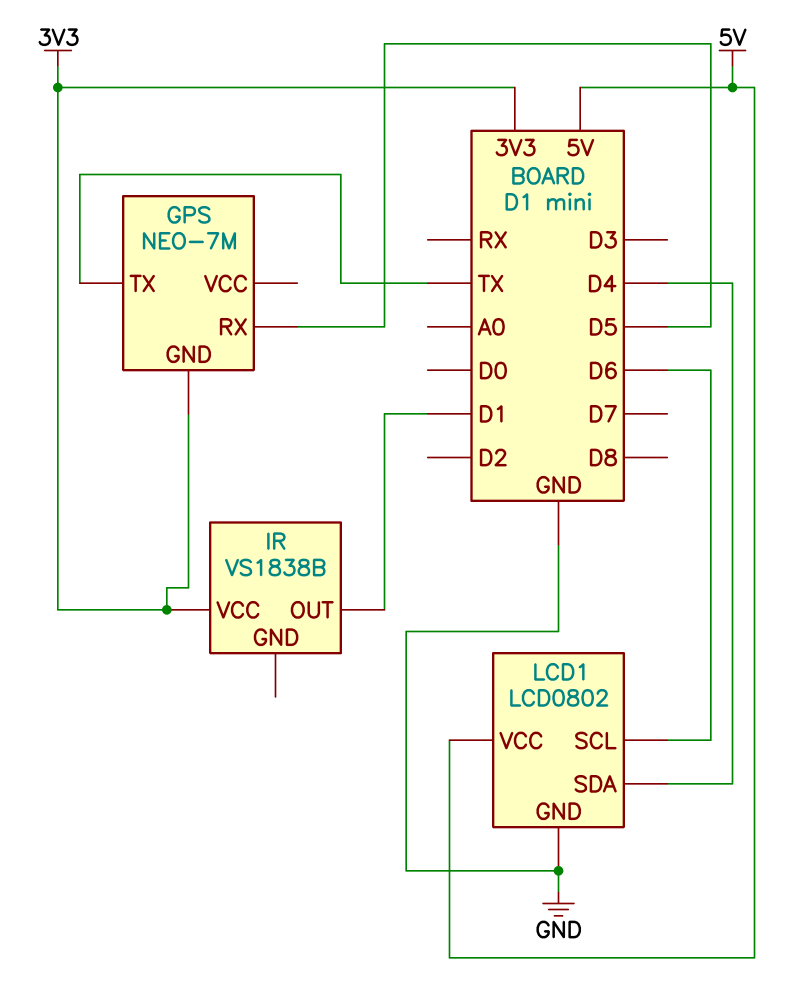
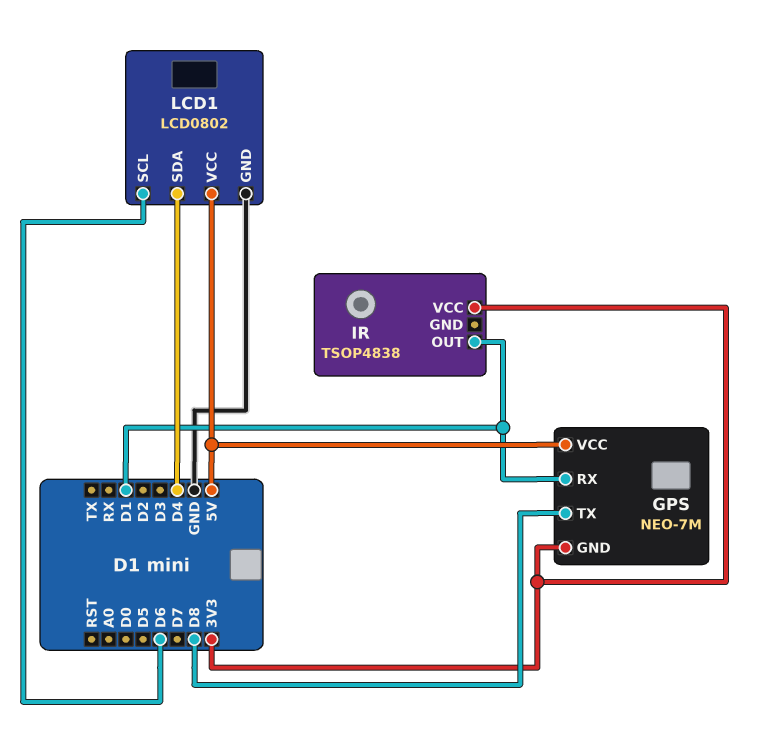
GPS pin RX: D5 -> D1
GPS pin TX: TX -> D8
GPS pin VCC: none -> 5V
IR: VS1838B -> TSOP4838

